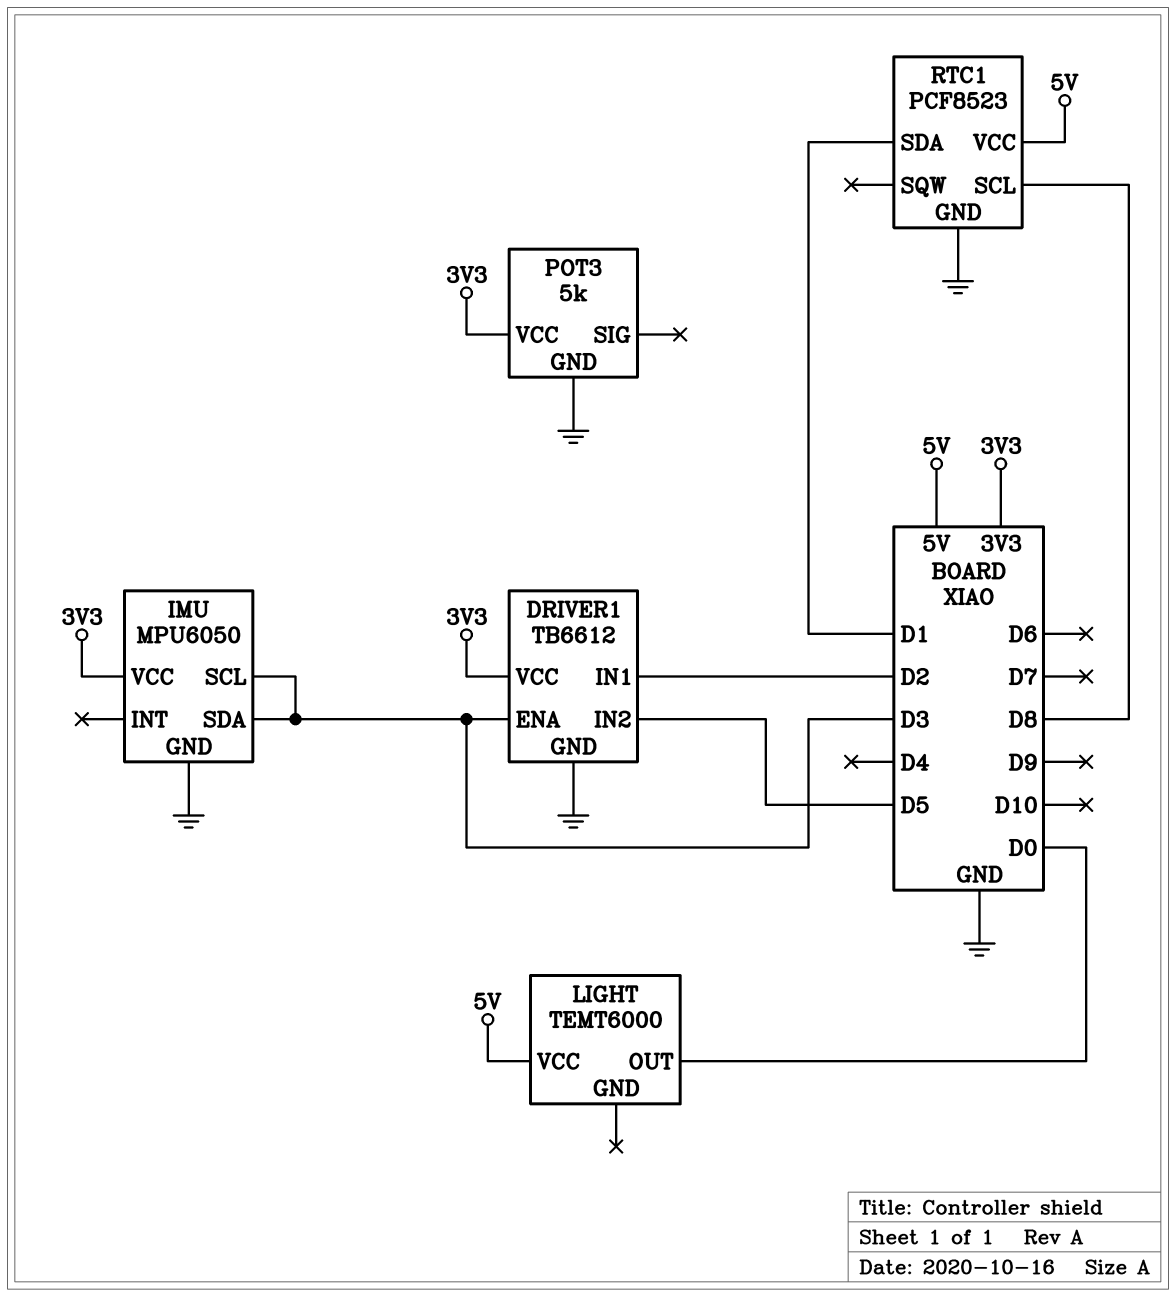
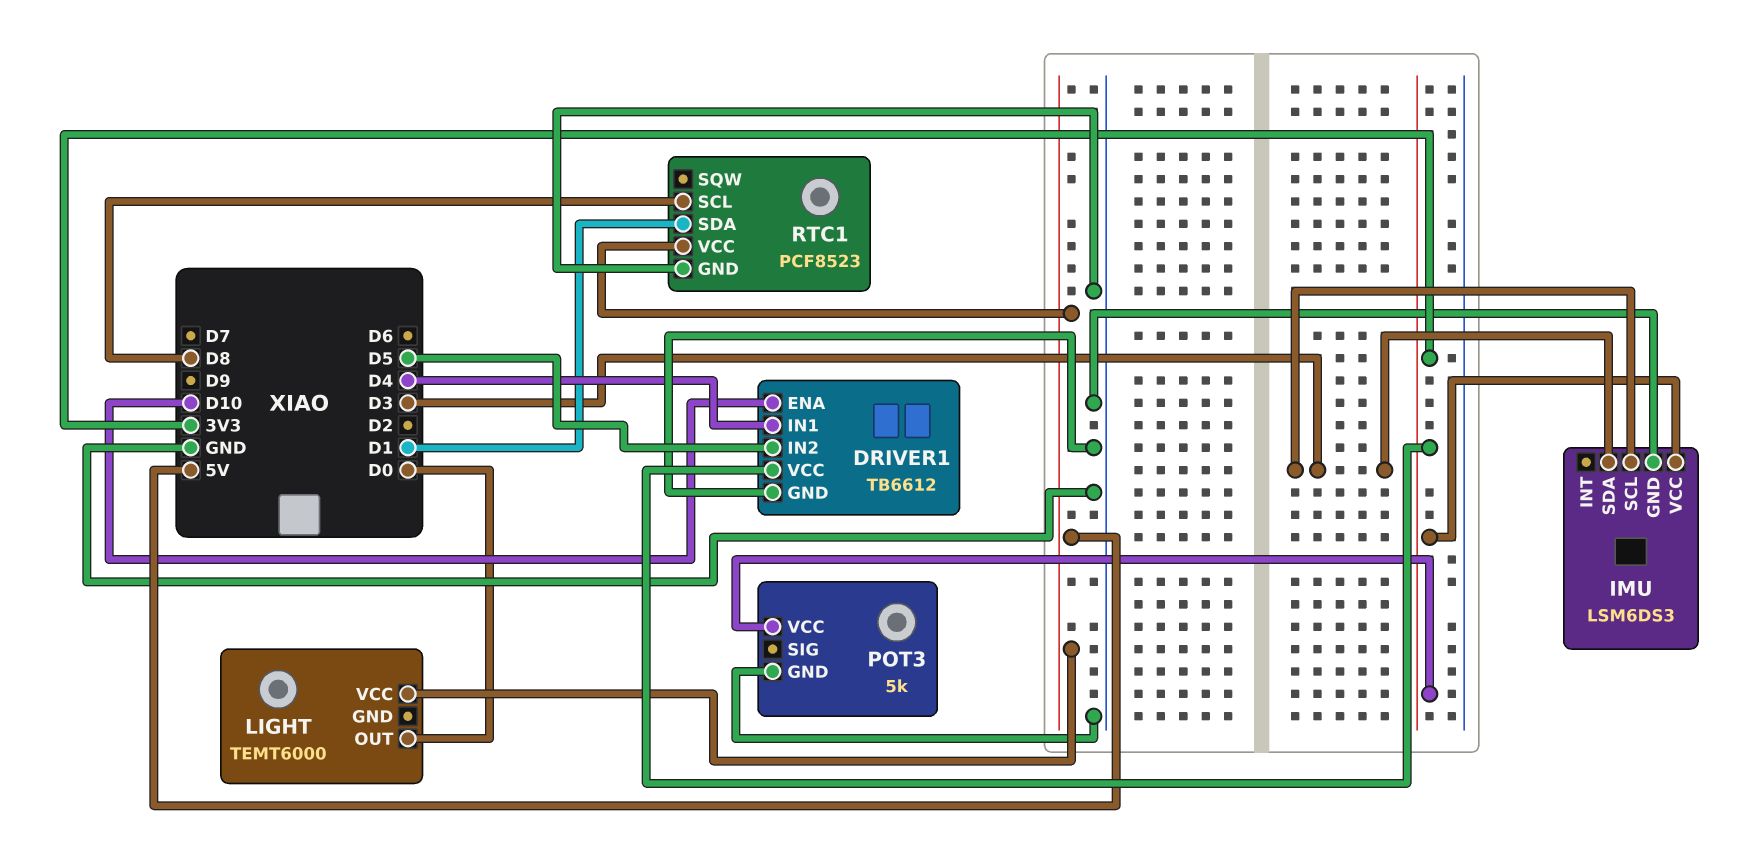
DRIVER1 pin ENA: D3 -> D10
DRIVER1 pin IN1: D2 -> D4
IMU: MPU6050 -> LSM6DS3

